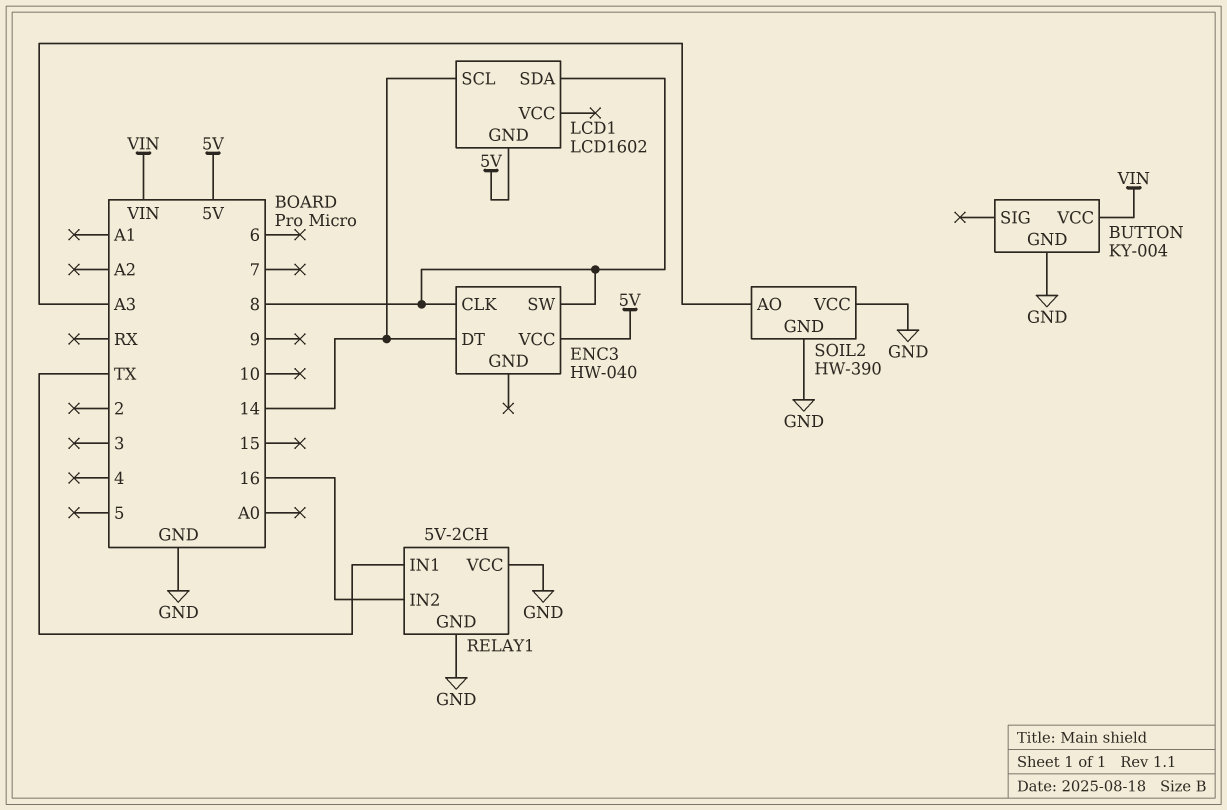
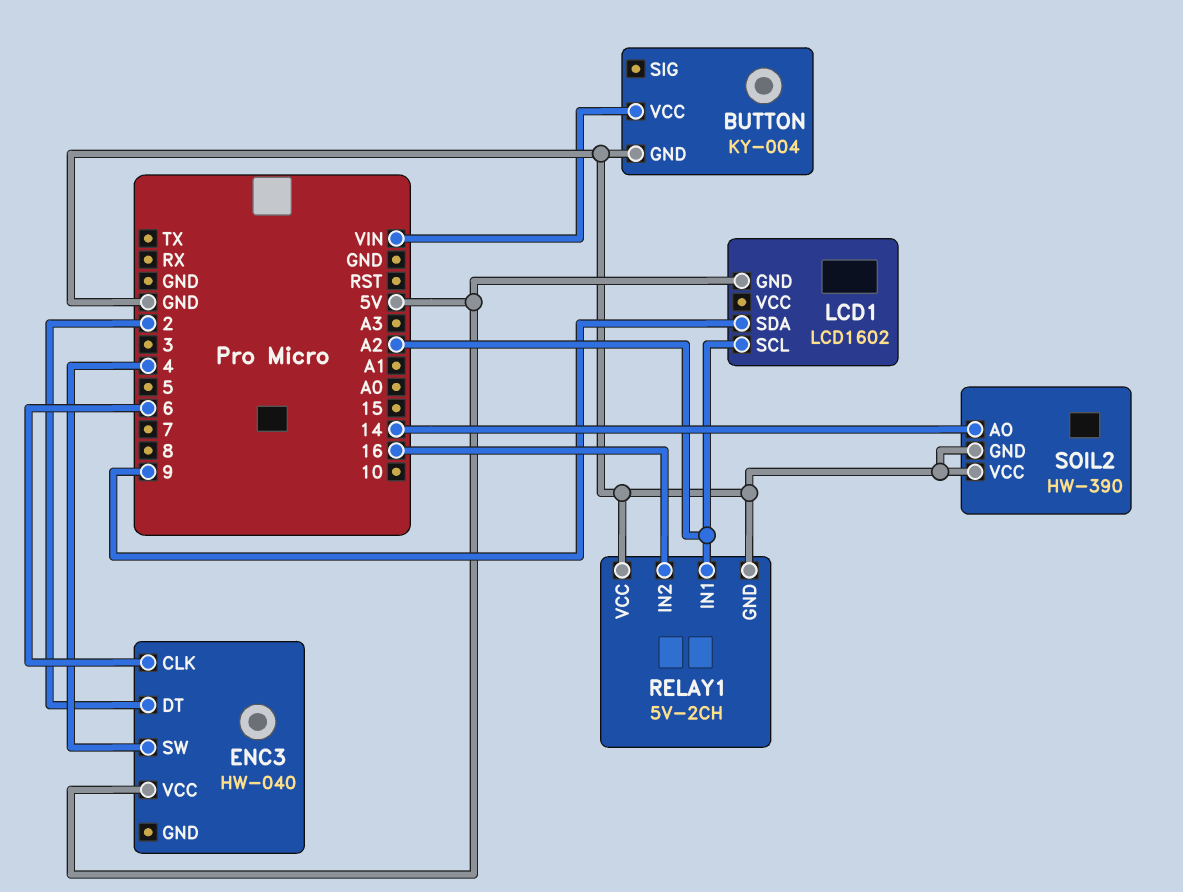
ENC3 pin CLK: 8 -> 6
ENC3 pin DT: 14 -> 2
ENC3 pin SW: 8 -> 4
LCD1 pin SCL: 14 -> A2
LCD1 pin SDA: 8 -> 9
RELAY1 pin IN1: TX -> A2
SOIL2 pin AO: A3 -> 14

